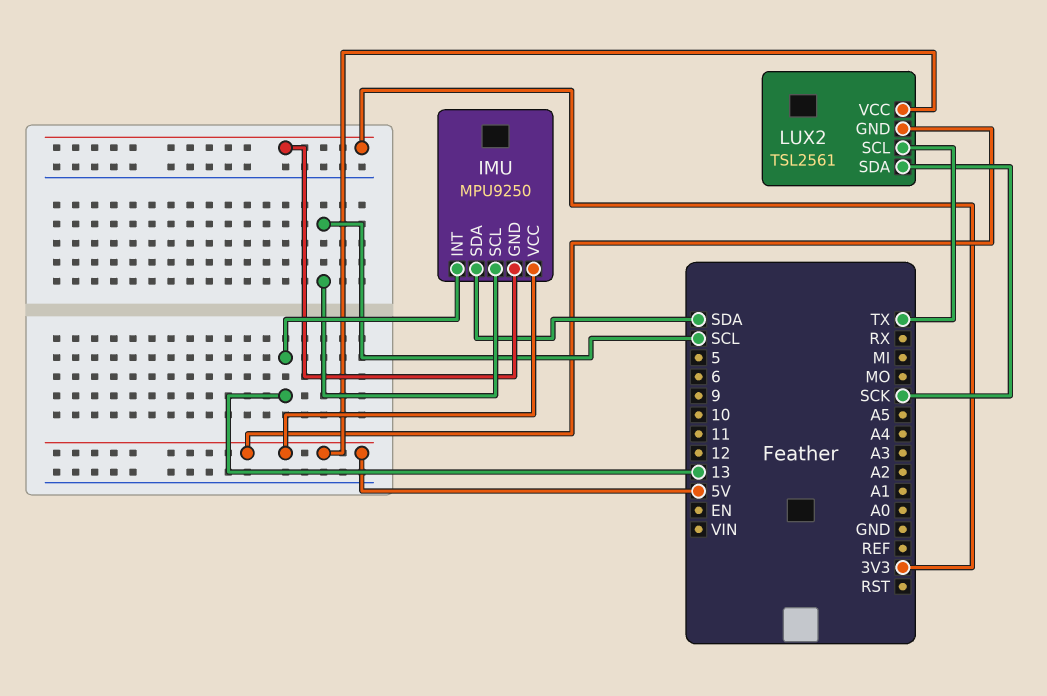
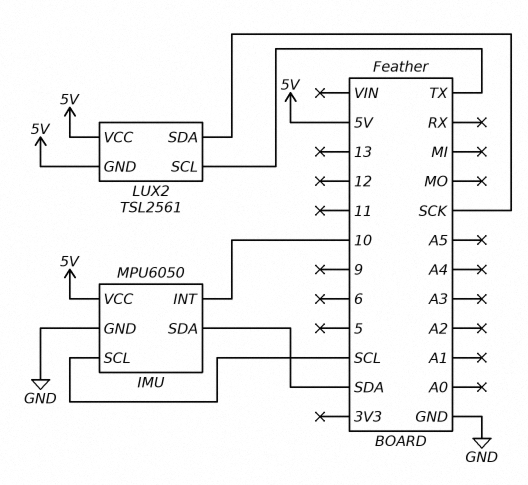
IMU: MPU9250 -> MPU6050
IMU pin GND: 3V3 -> GND
IMU pin INT: 13 -> 10

